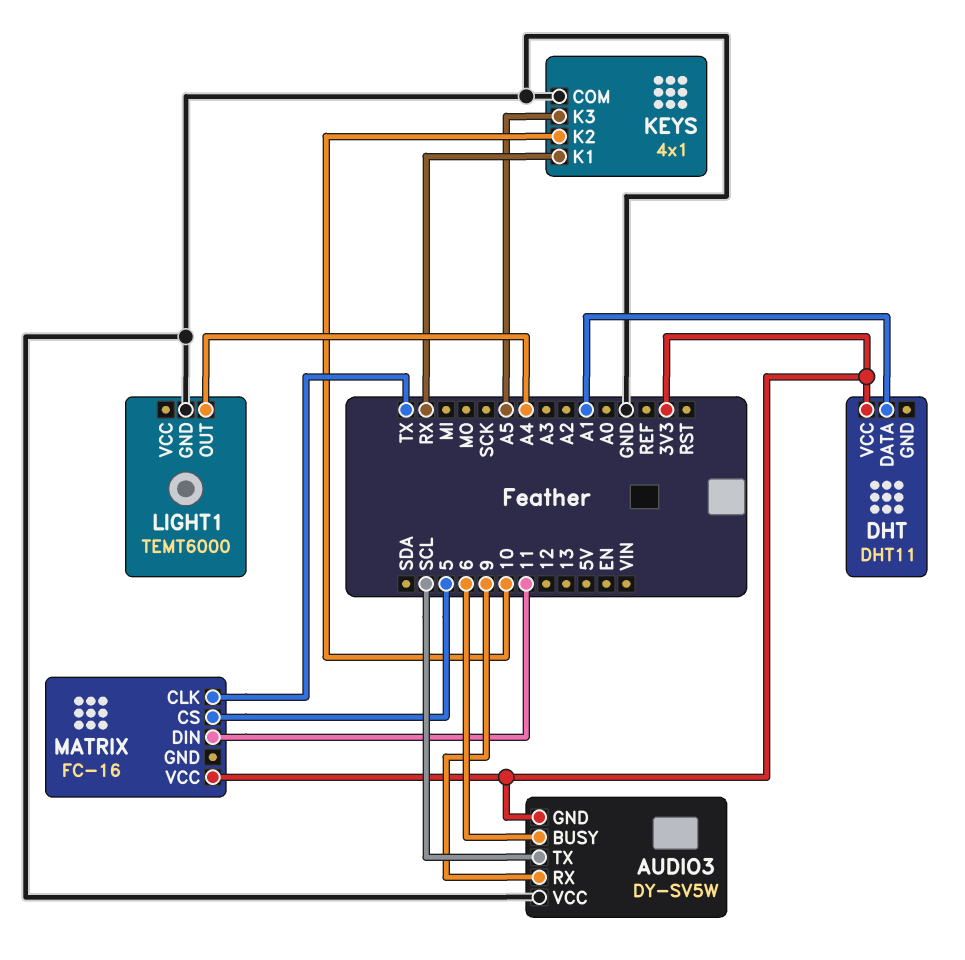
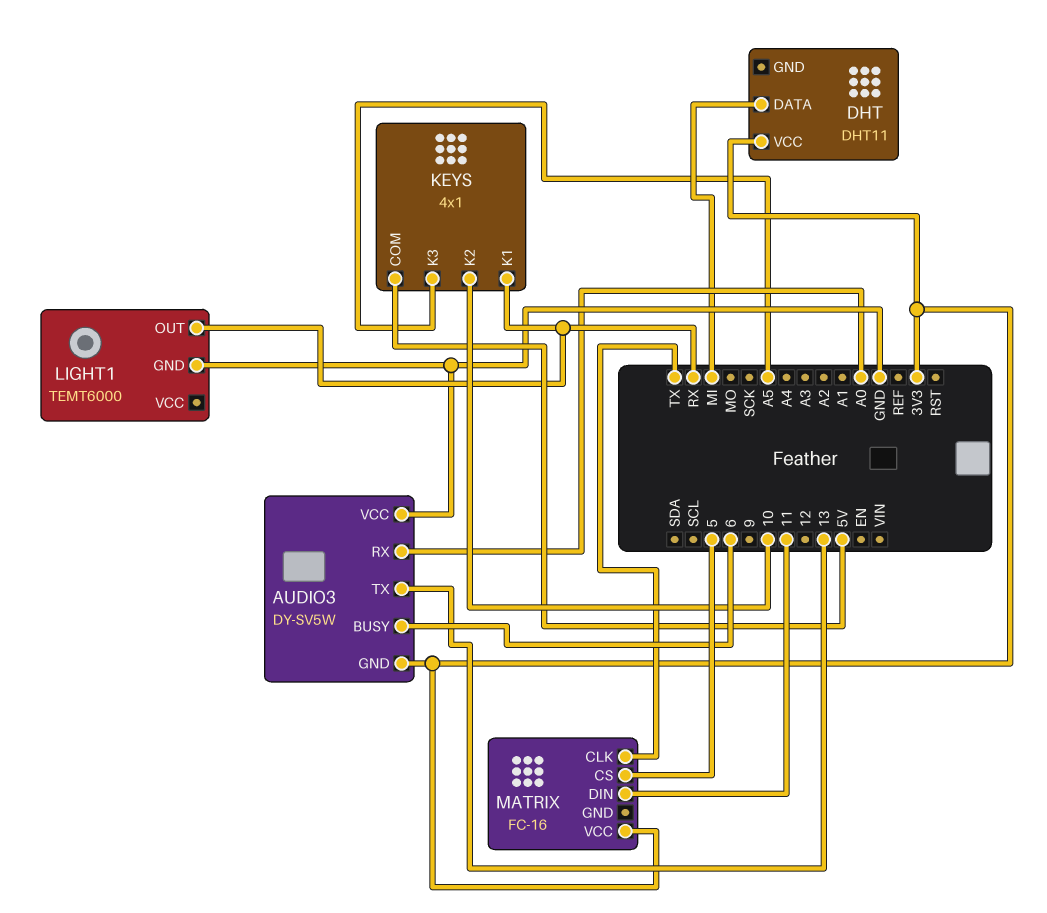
AUDIO3 pin RX: 9 -> A0
AUDIO3 pin TX: SCL -> 13
DHT pin DATA: A1 -> MI
KEYS pin COM: GND -> 5V
LIGHT1 pin OUT: A4 -> RX

